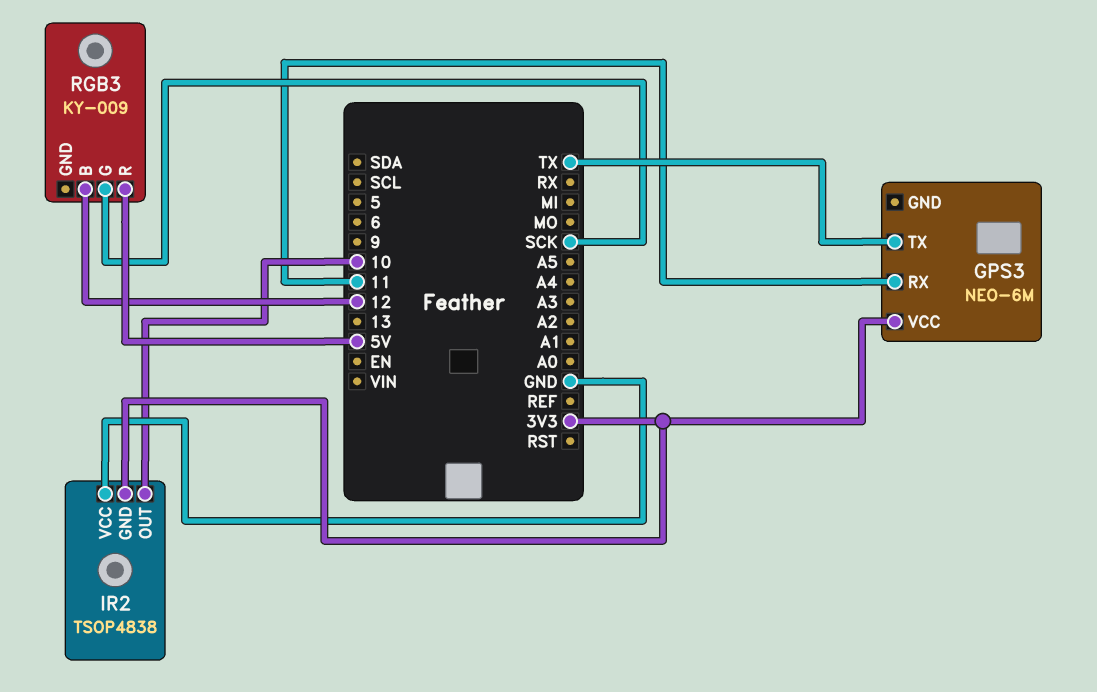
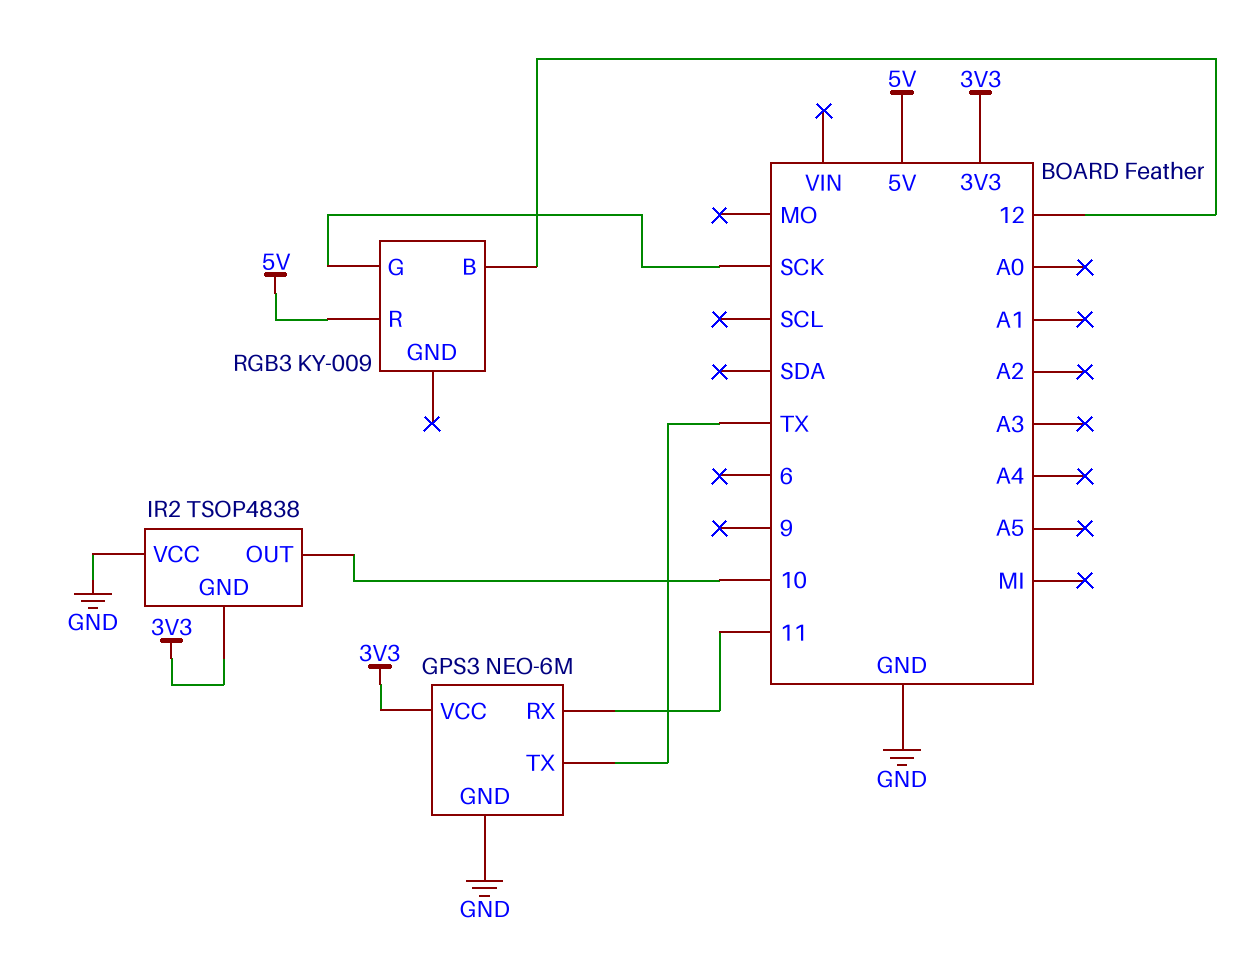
GPS3 pin GND: none -> GND

